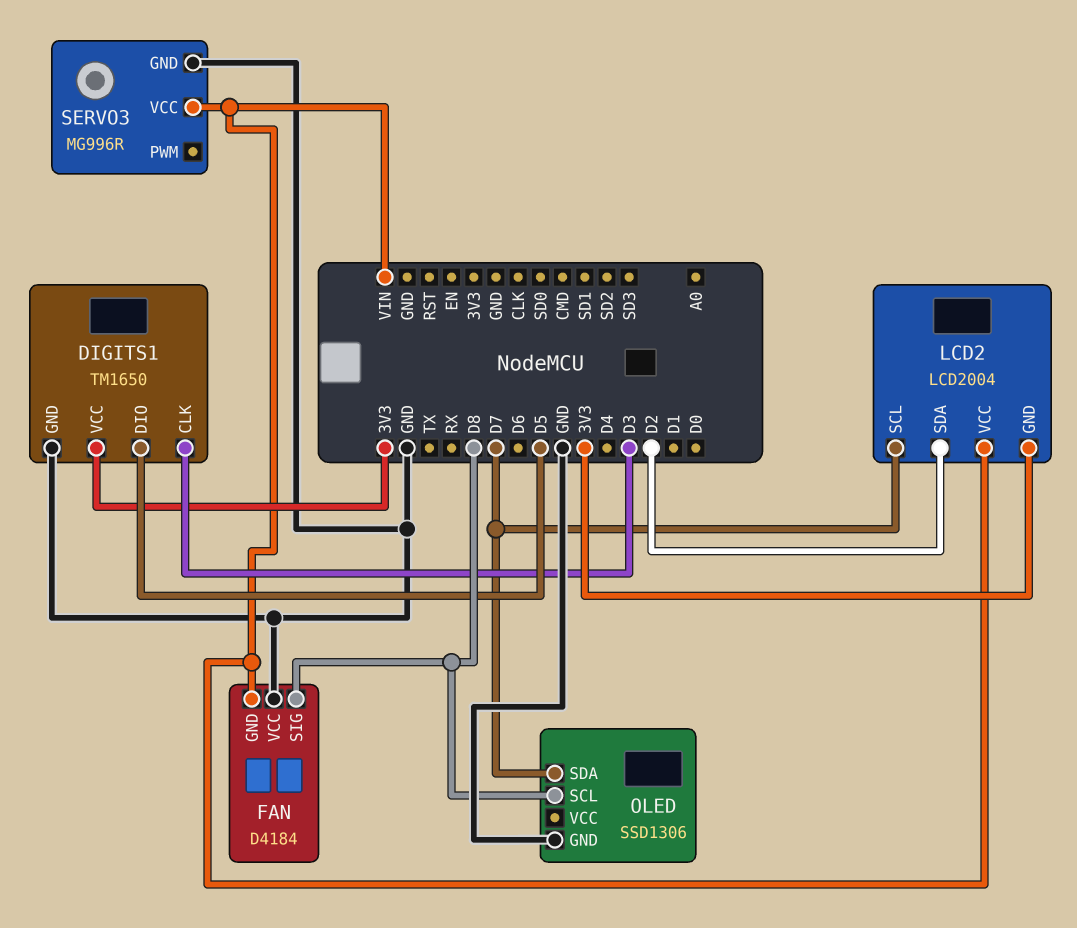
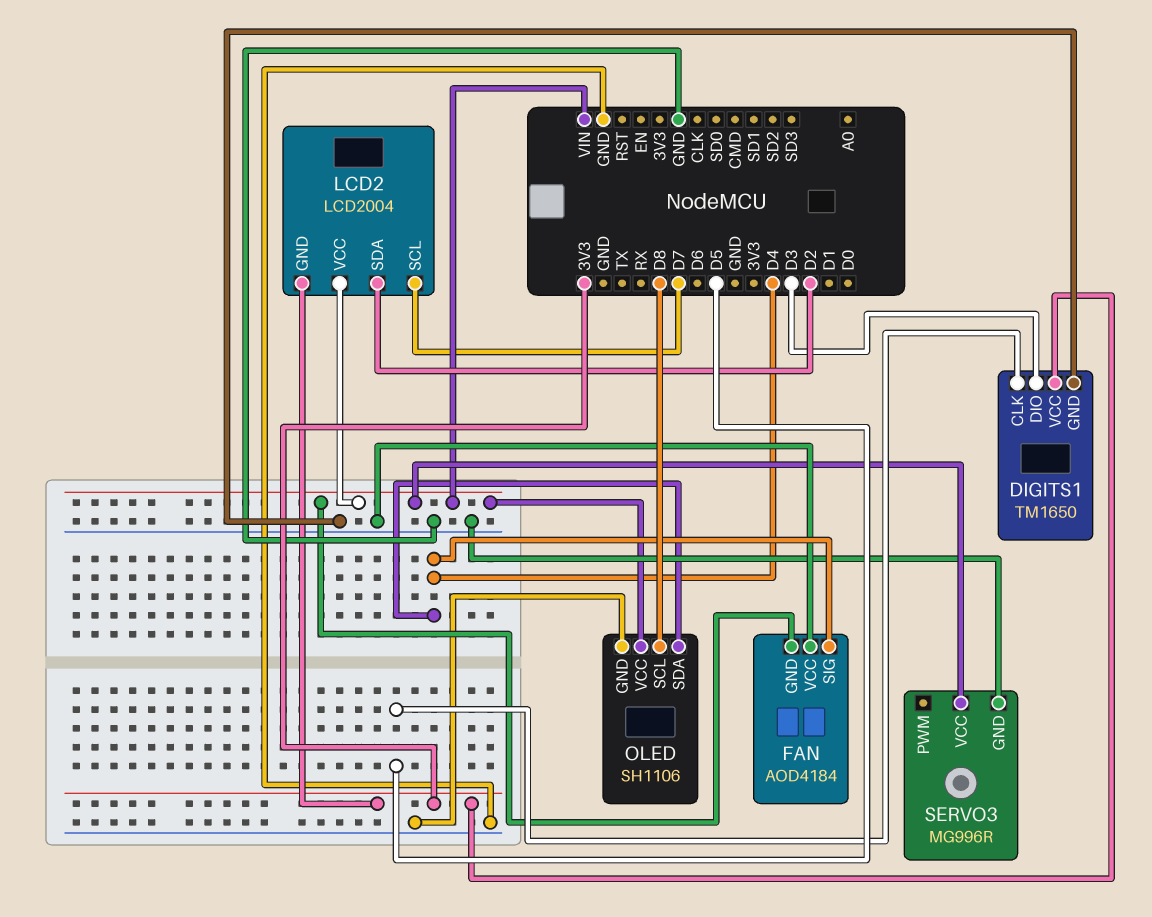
DIGITS1 pin CLK: D3 -> D5
DIGITS1 pin DIO: D5 -> D3
FAN: D4184 -> AOD4184
FAN pin SIG: D8 -> D4
OLED: SSD1306 -> SH1106
OLED pin SDA: D7 -> D4
OLED pin VCC: none -> VIN

